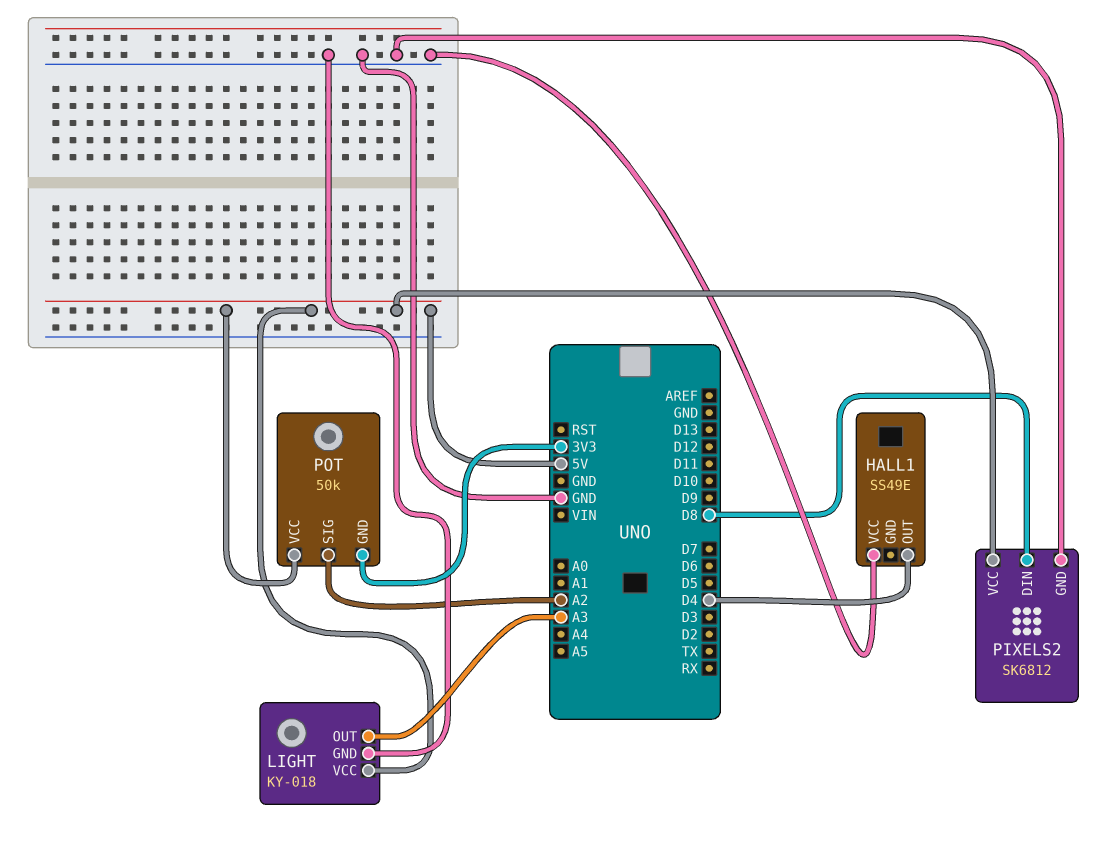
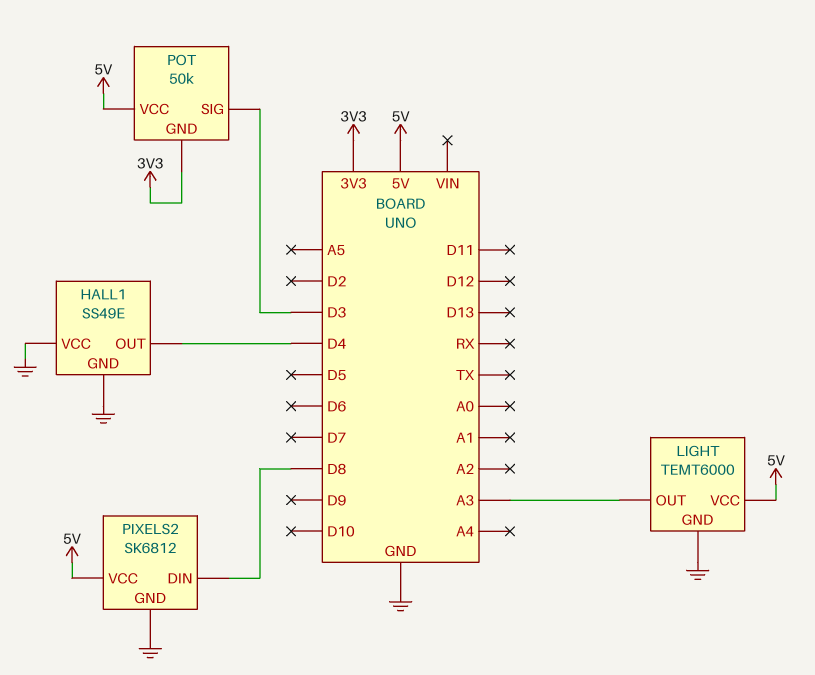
HALL1 pin GND: none -> GND
LIGHT: KY-018 -> TEMT6000
POT pin SIG: A2 -> D3

